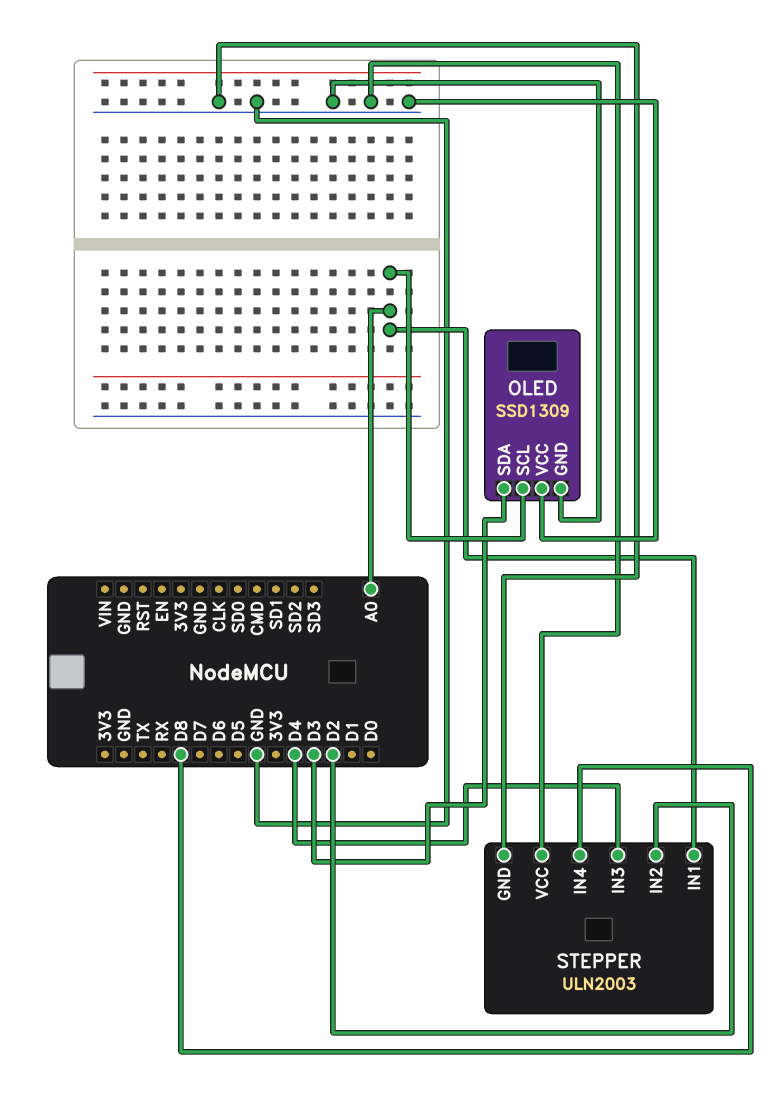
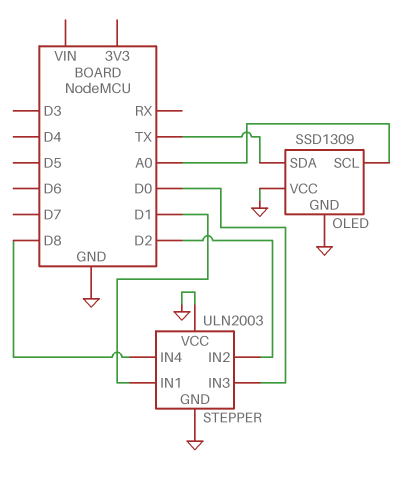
OLED pin SDA: D3 -> TX
STEPPER pin IN1: A0 -> D1
STEPPER pin IN3: D4 -> D0

